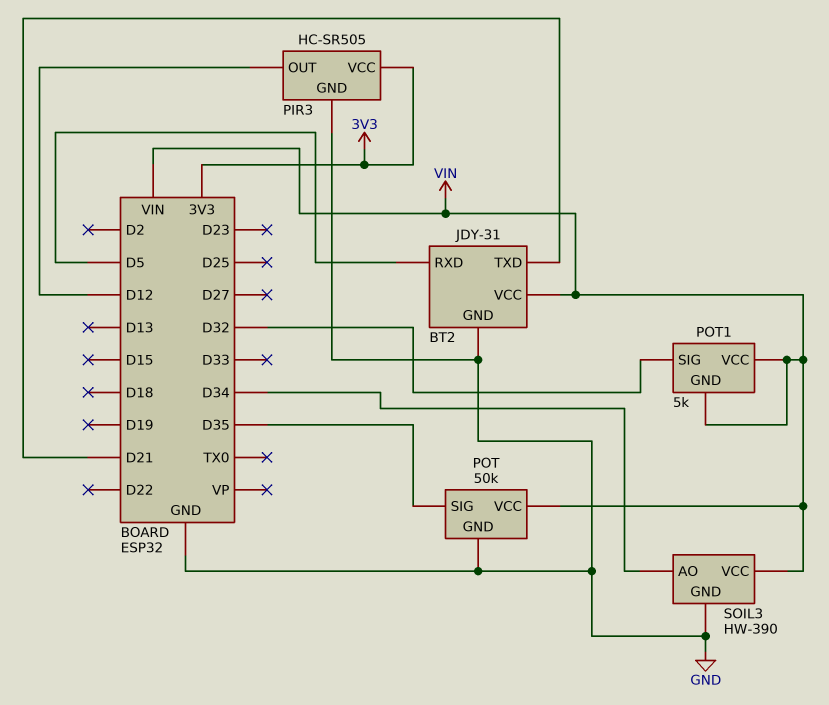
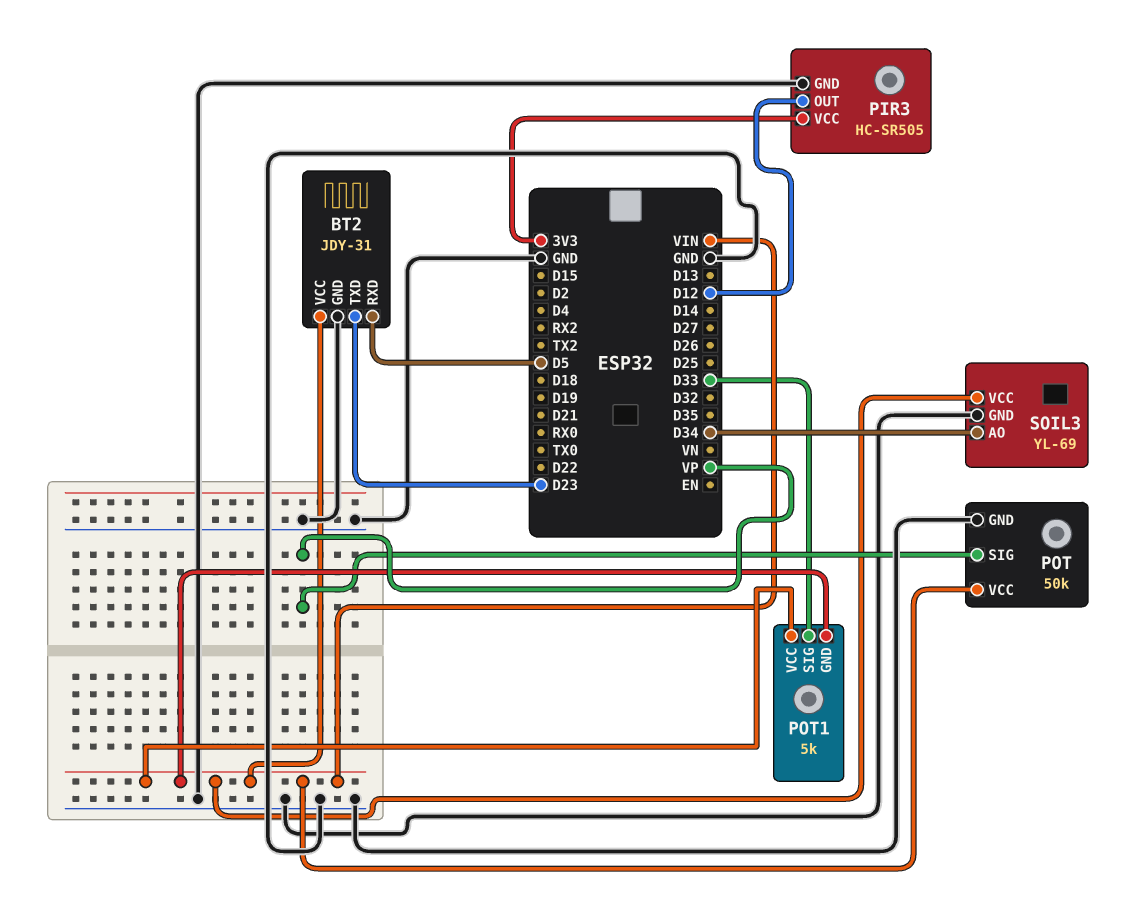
BT2 pin TXD: D21 -> D23
POT pin SIG: D35 -> VP
POT1 pin SIG: D32 -> D33
SOIL3: HW-390 -> YL-69

